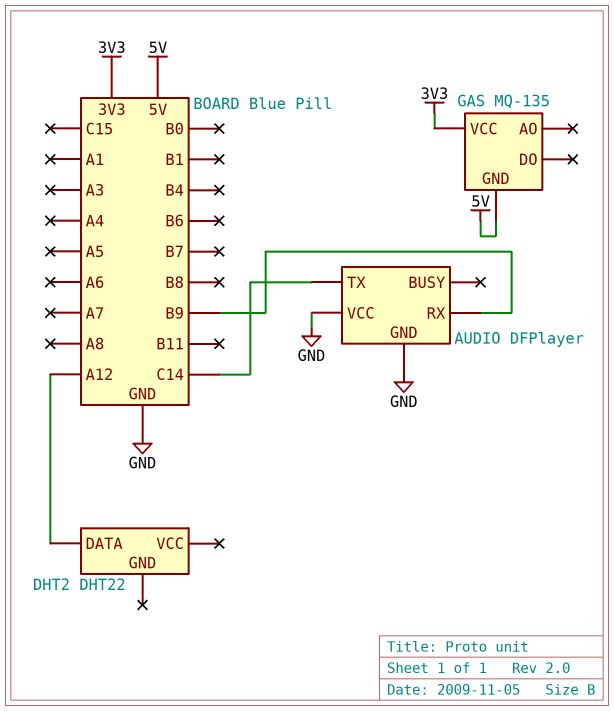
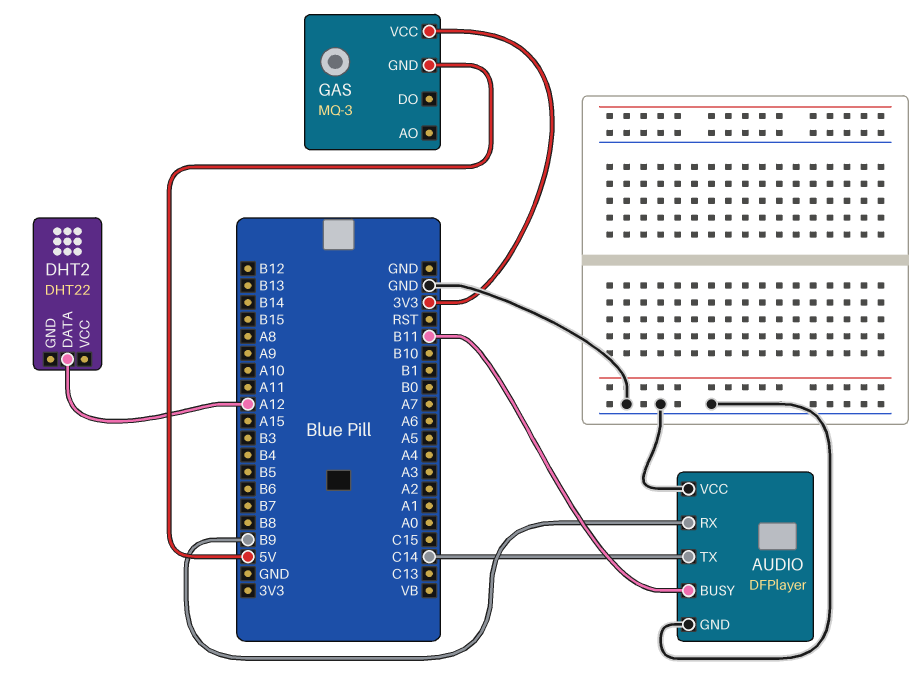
AUDIO pin BUSY: none -> B11
GAS: MQ-135 -> MQ-3

